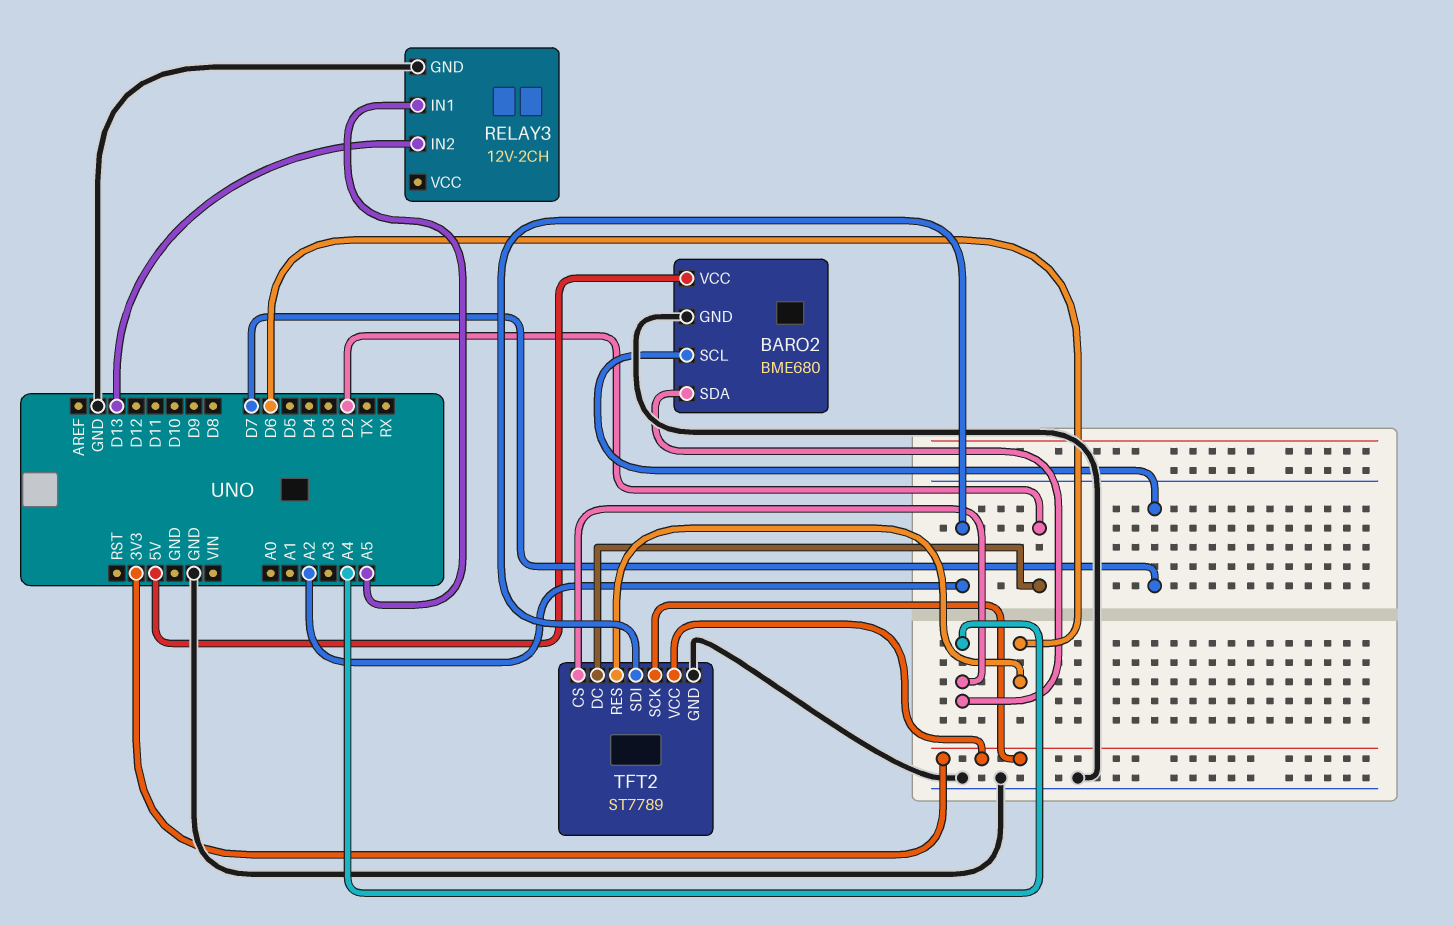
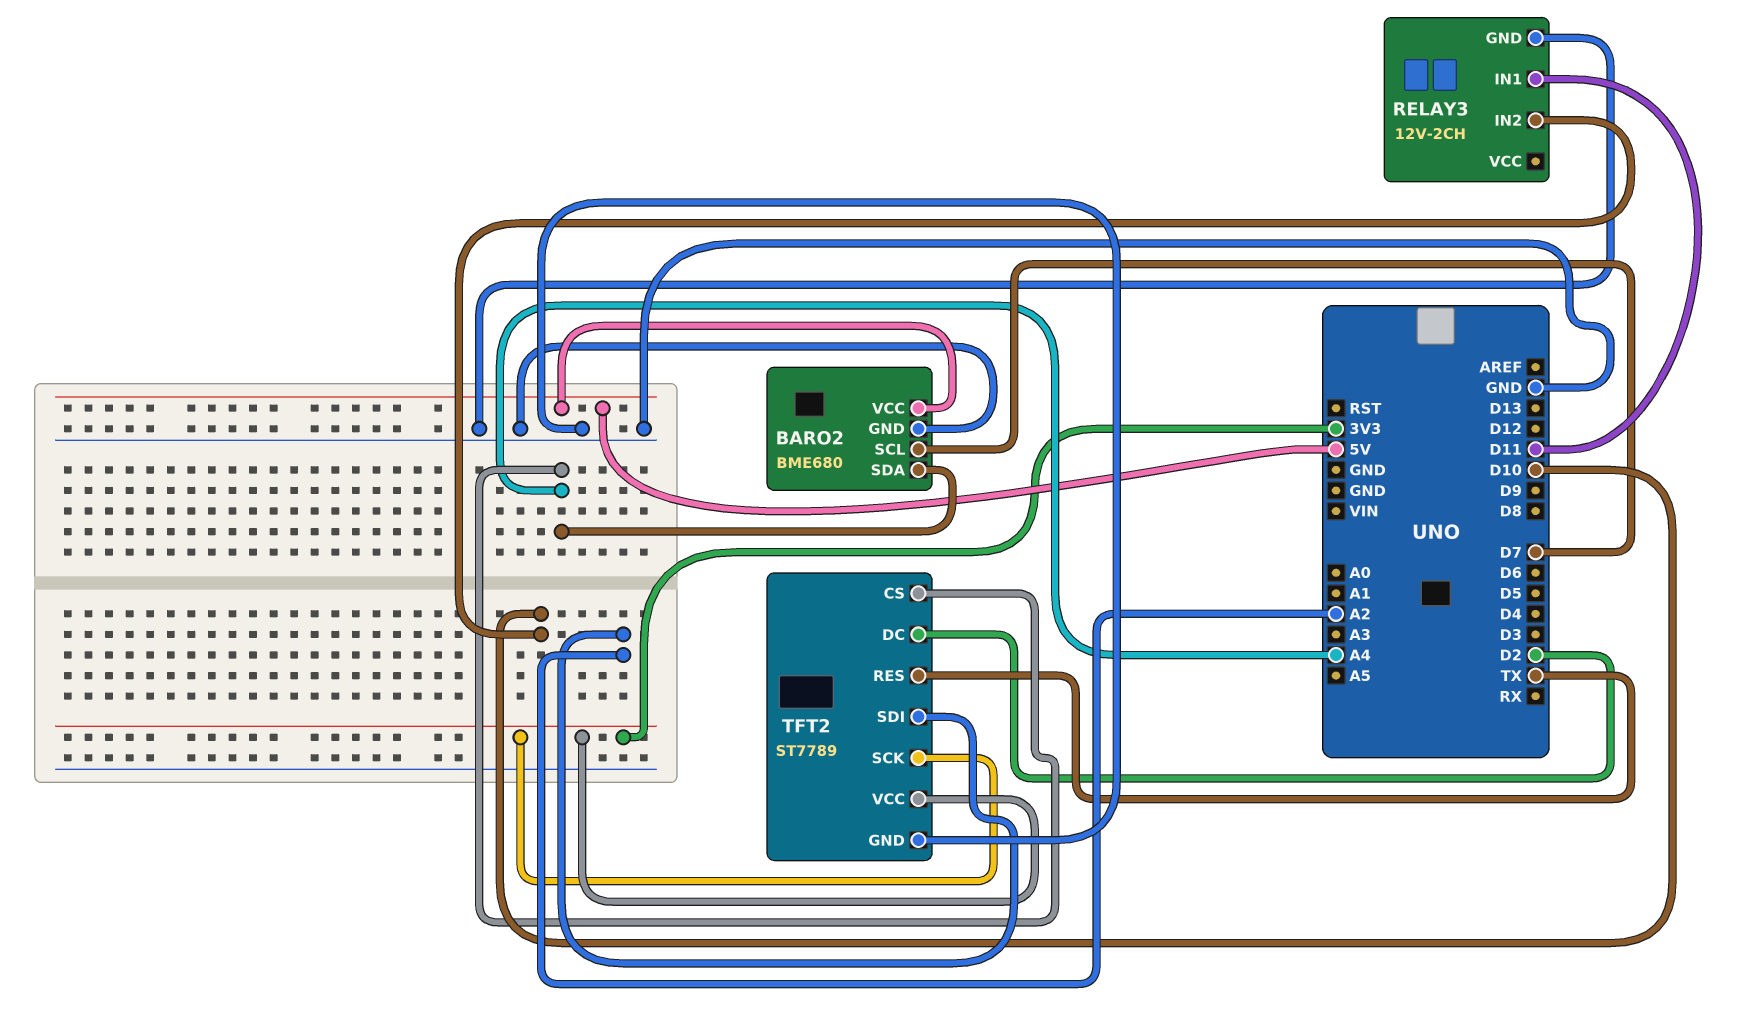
RELAY3 pin IN1: A5 -> D11
RELAY3 pin IN2: D13 -> D10
TFT2 pin RES: D6 -> TX

